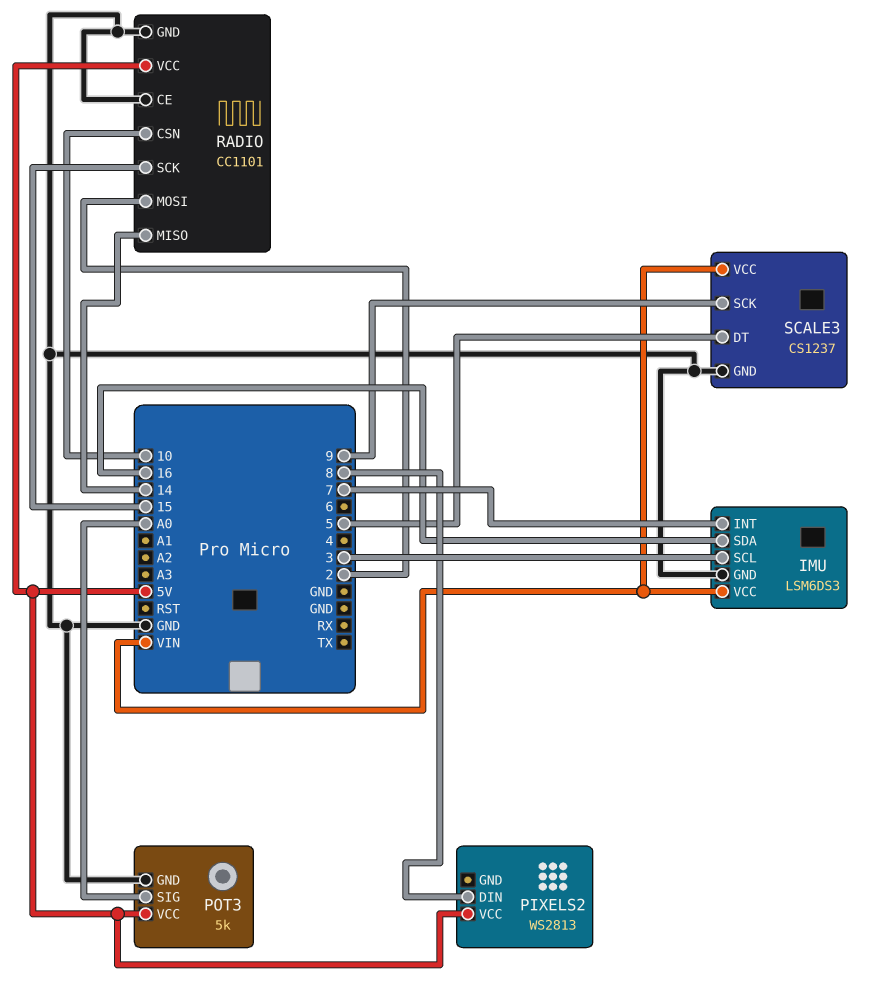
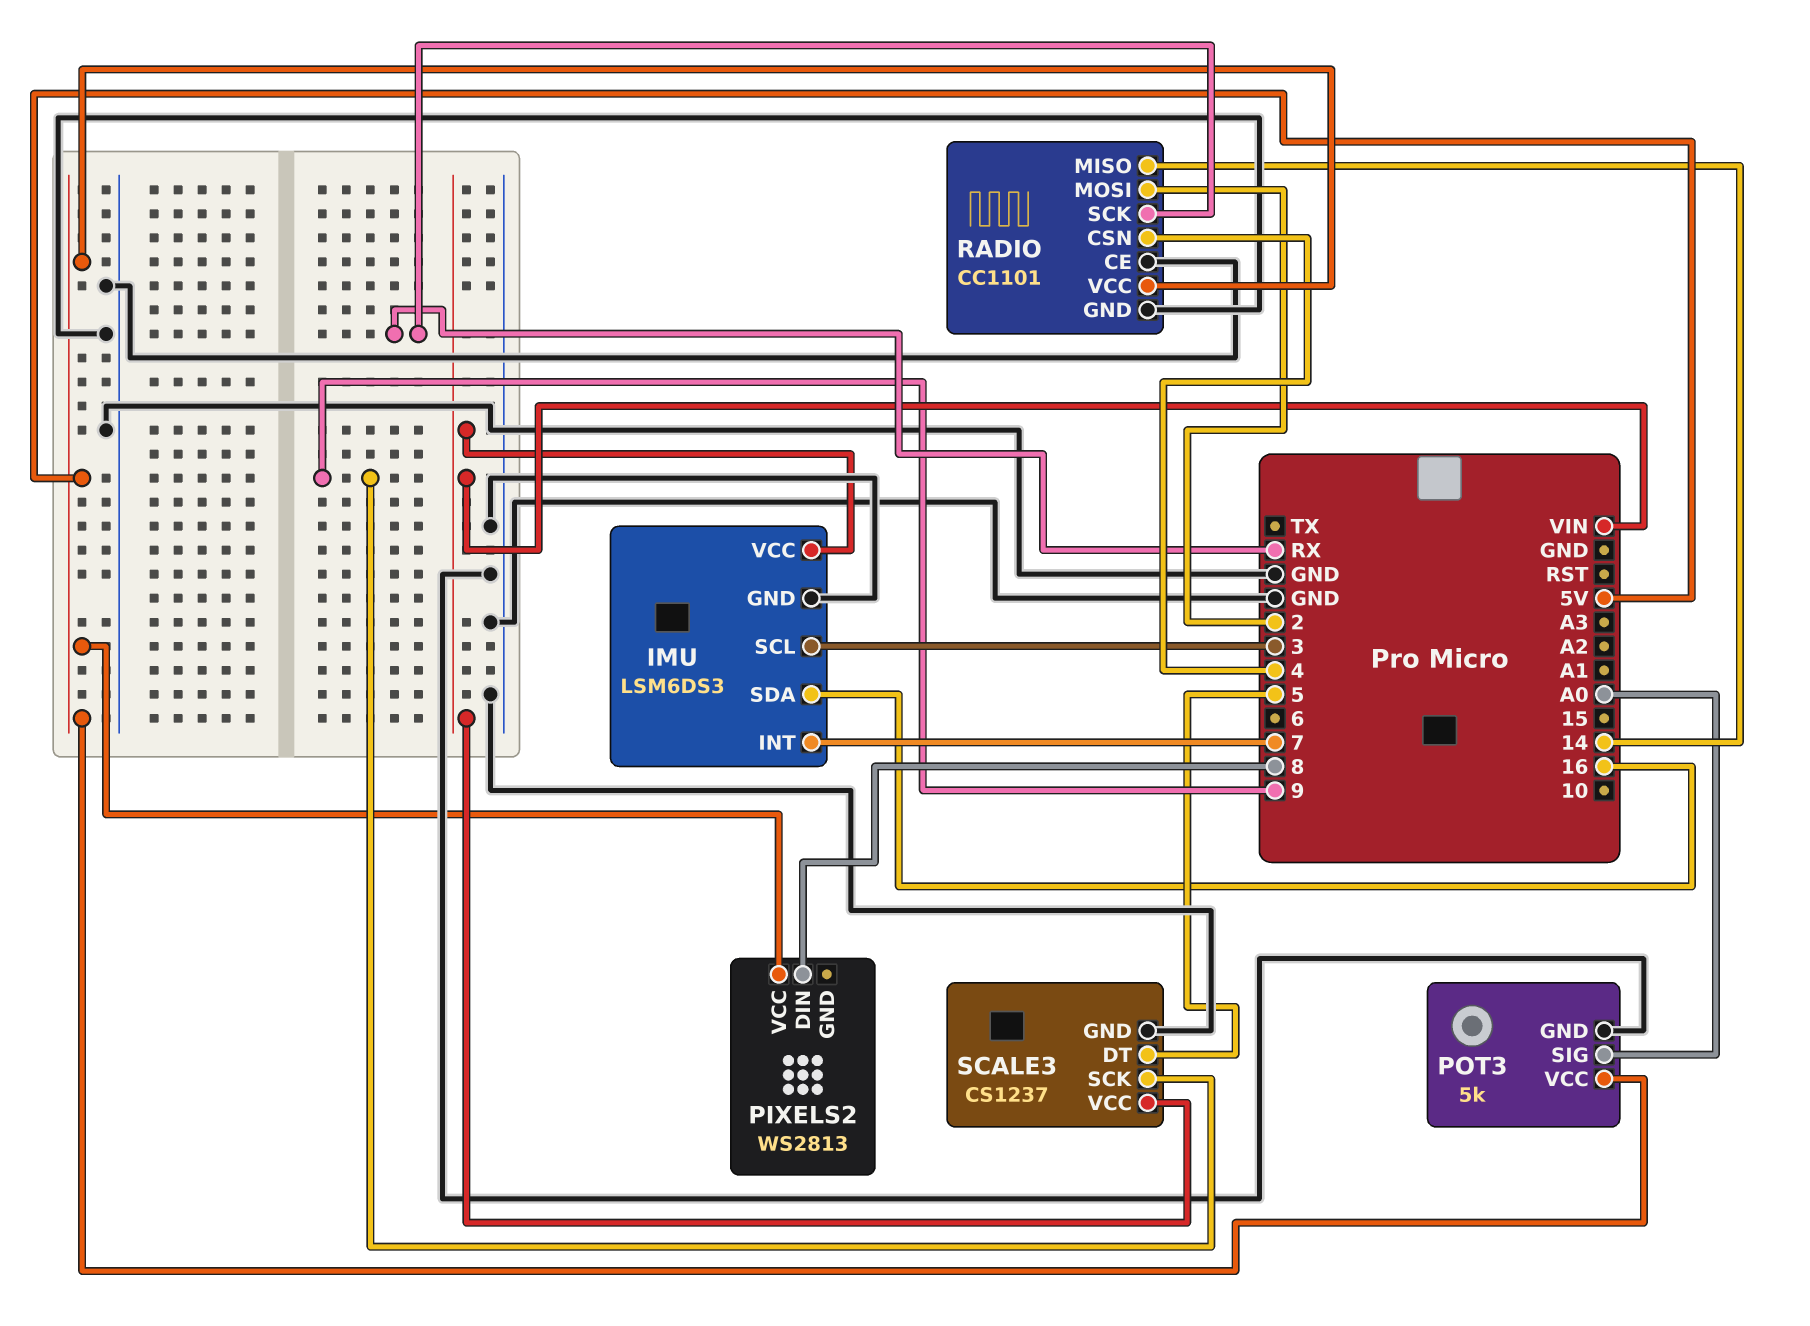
RADIO pin CSN: 10 -> 4
RADIO pin SCK: 15 -> RX

